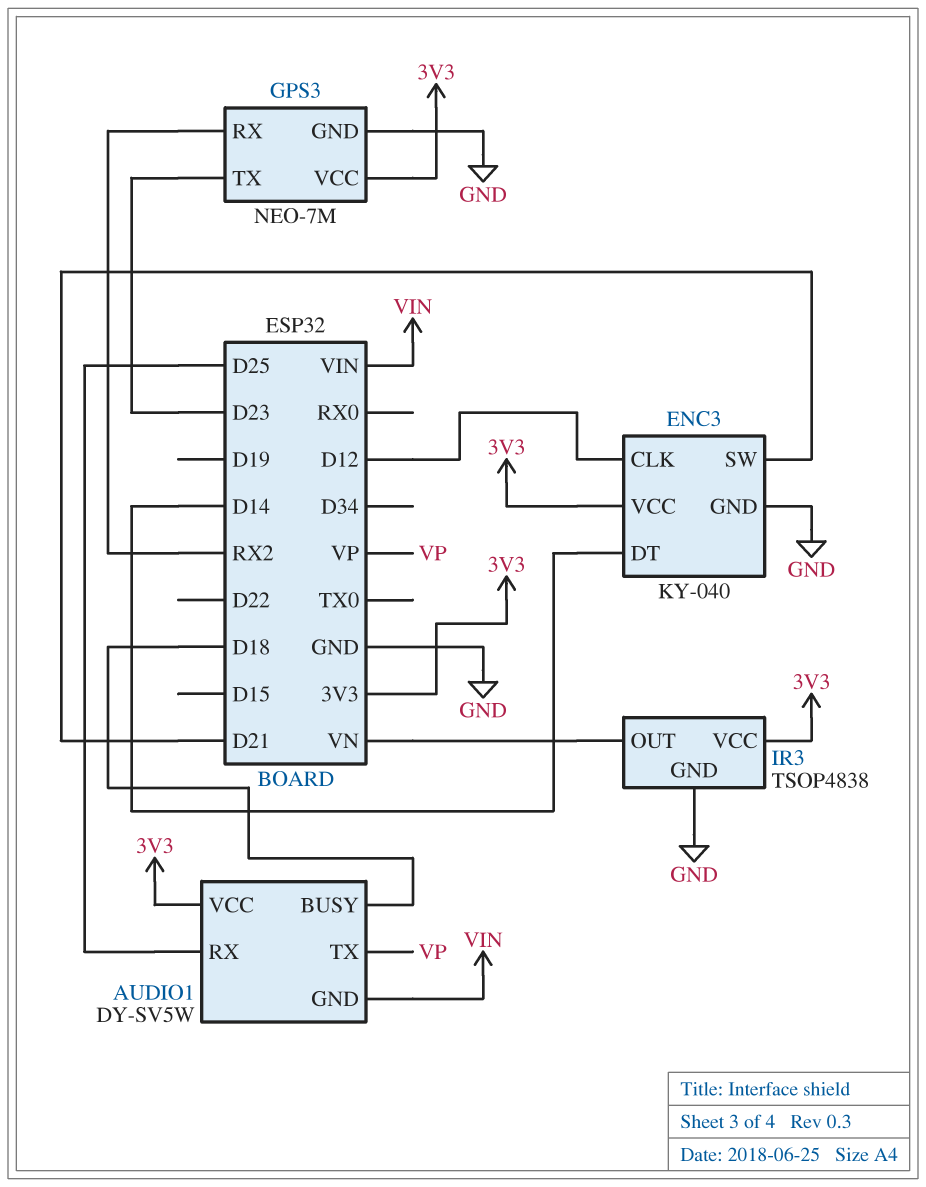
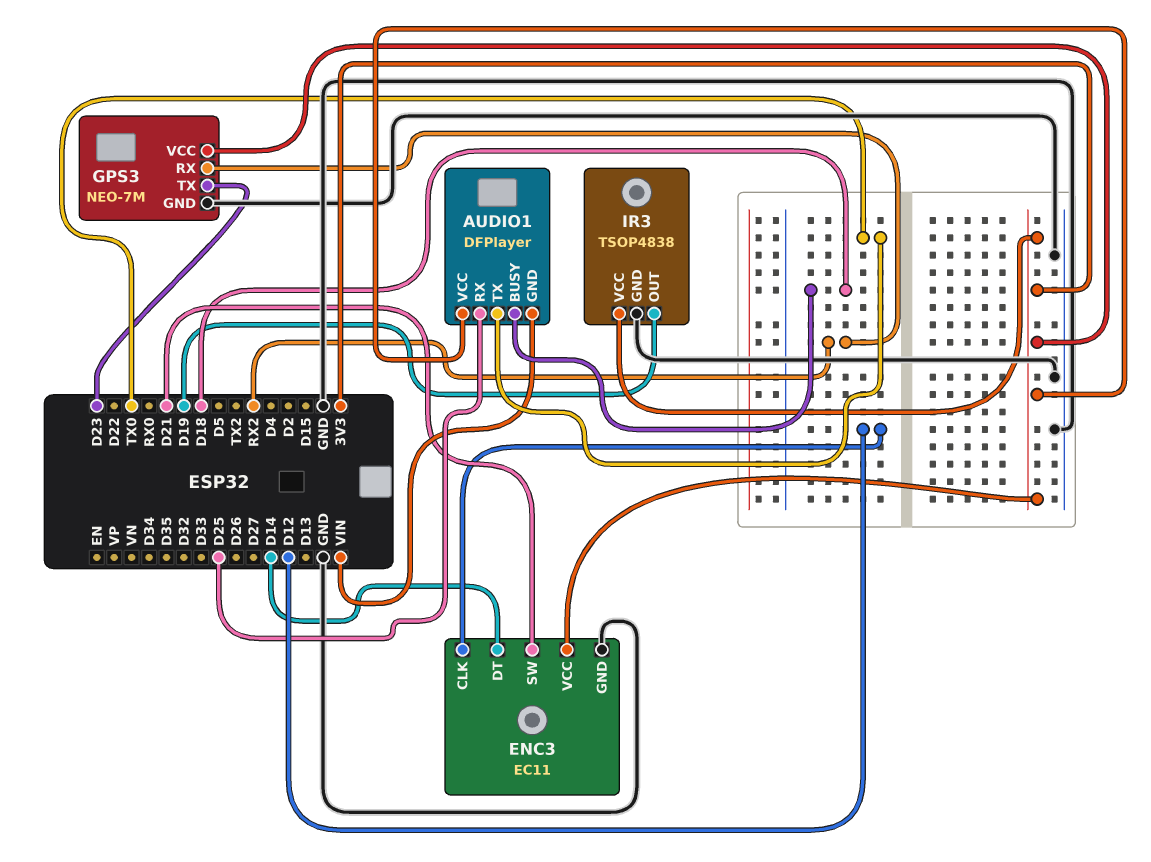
AUDIO1: DY-SV5W -> DFPlayer
AUDIO1 pin TX: VP -> TX0
ENC3: KY-040 -> EC11
IR3 pin OUT: VN -> D19

